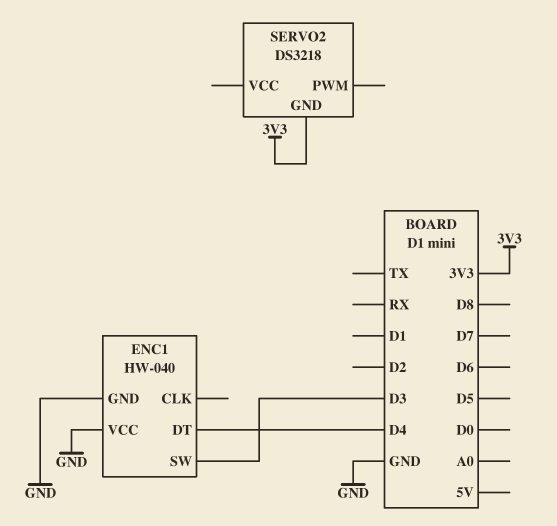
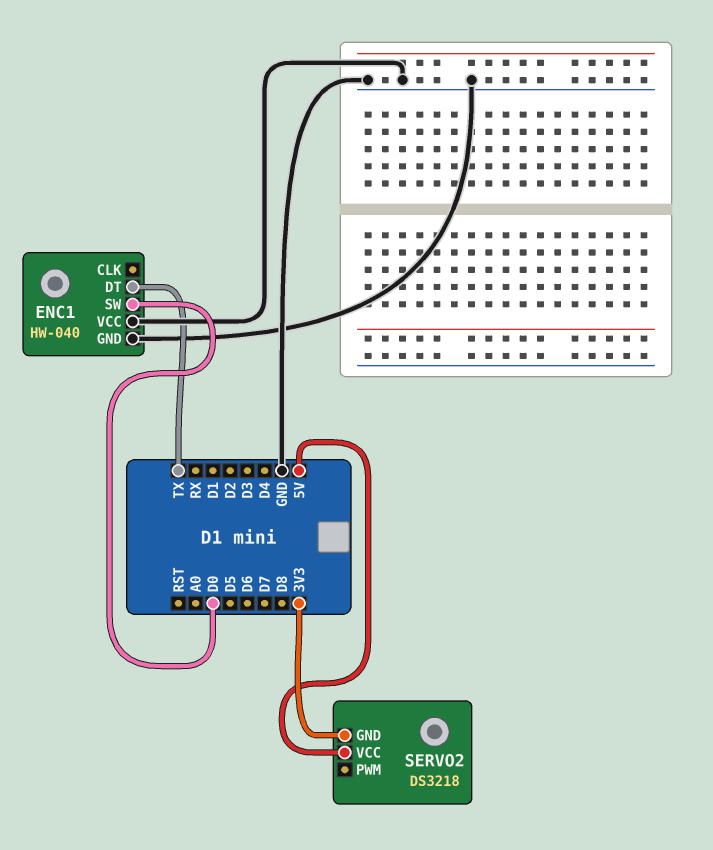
ENC1 pin DT: D4 -> TX
ENC1 pin SW: D3 -> D0
SERVO2 pin VCC: none -> 5V

